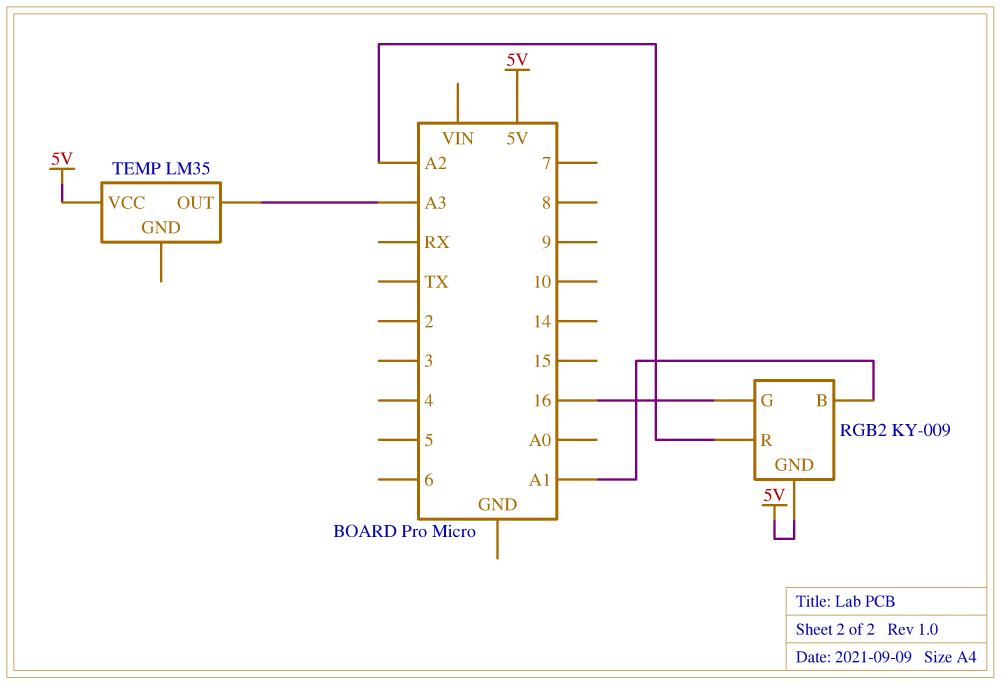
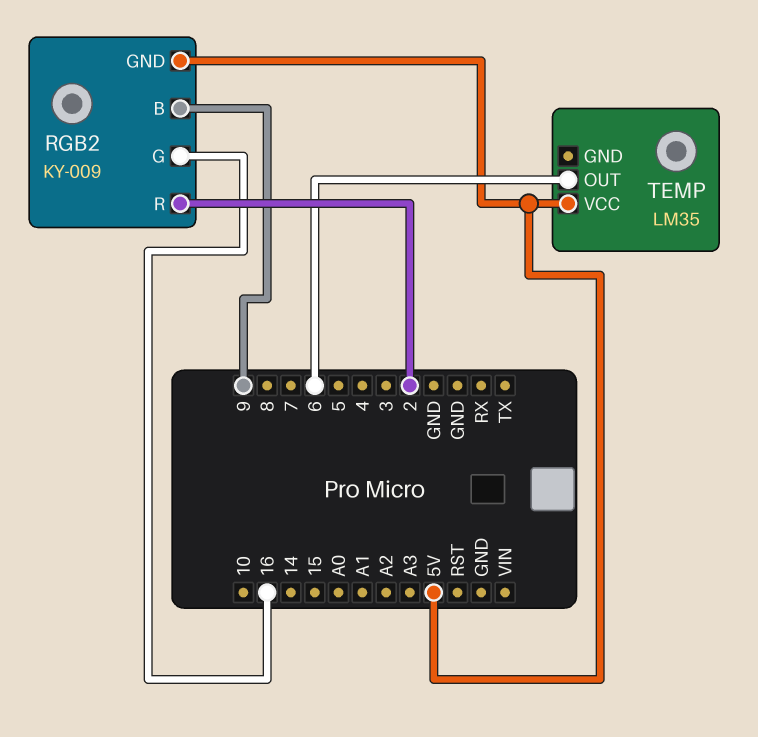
RGB2 pin B: A1 -> 9
RGB2 pin R: A2 -> 2
TEMP pin OUT: A3 -> 6

